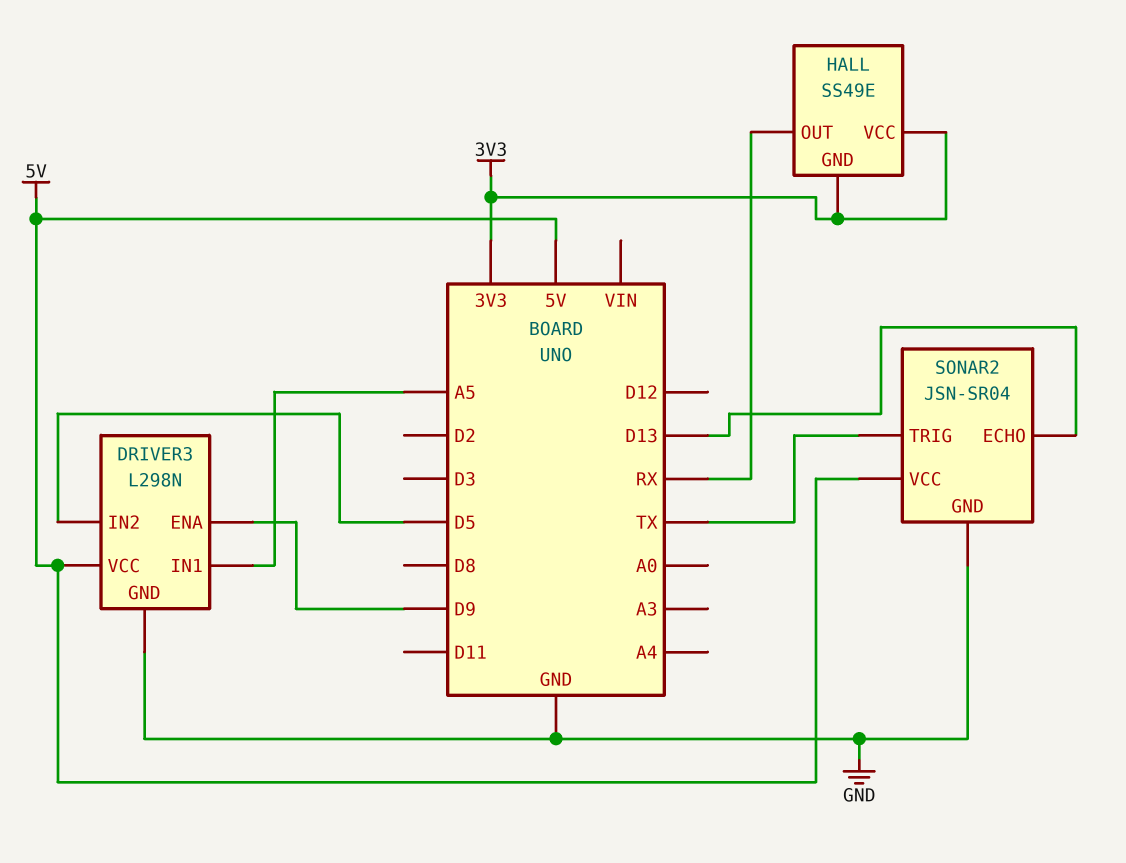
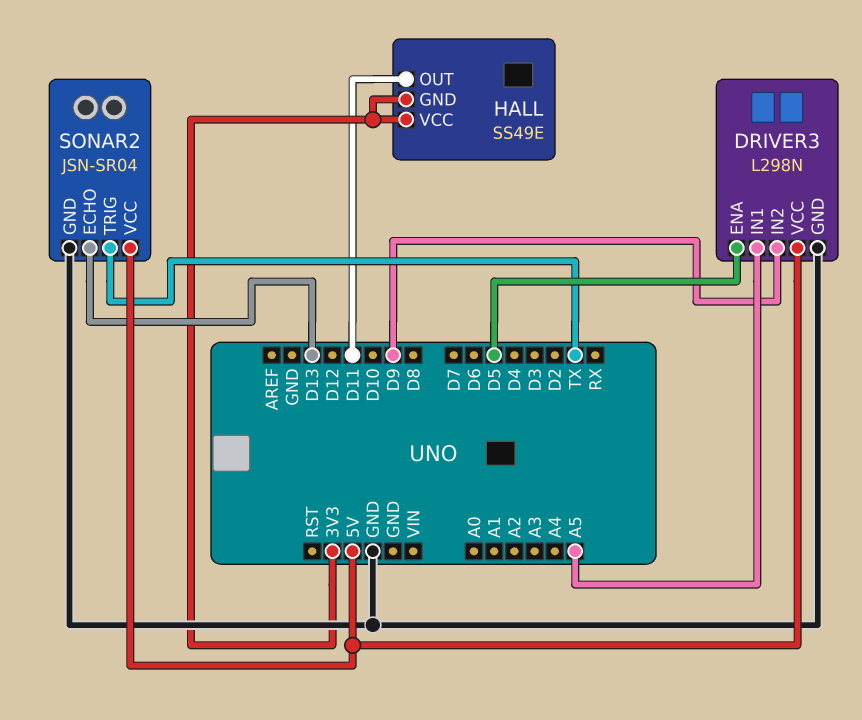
DRIVER3 pin ENA: D9 -> D5
DRIVER3 pin IN2: D5 -> D9
HALL pin OUT: RX -> D11

